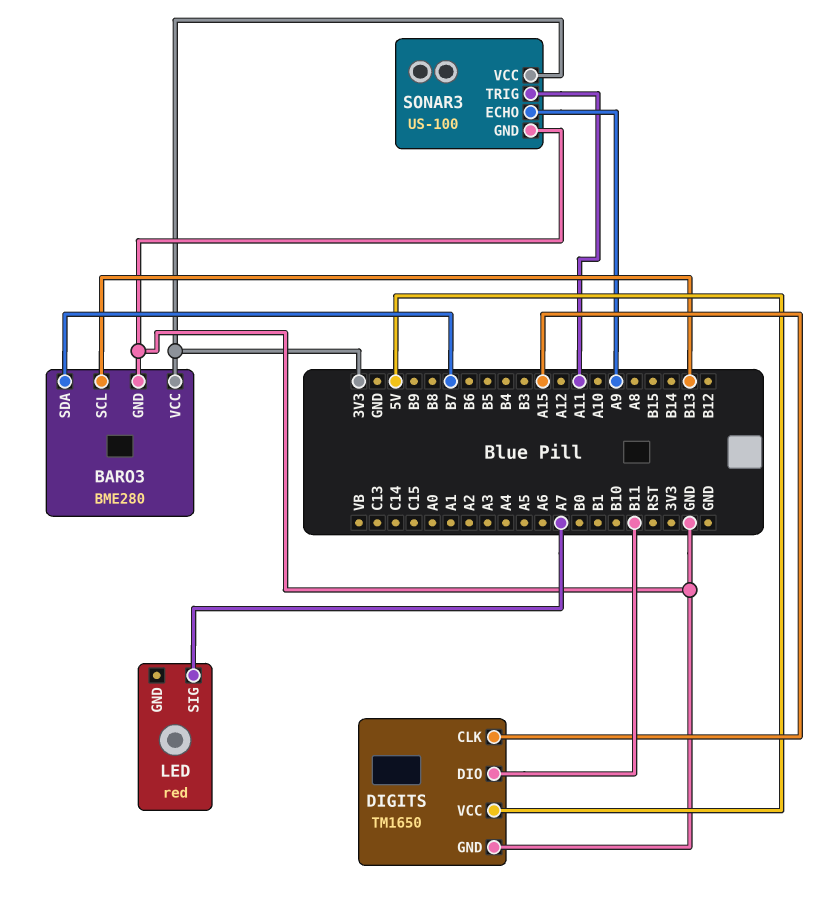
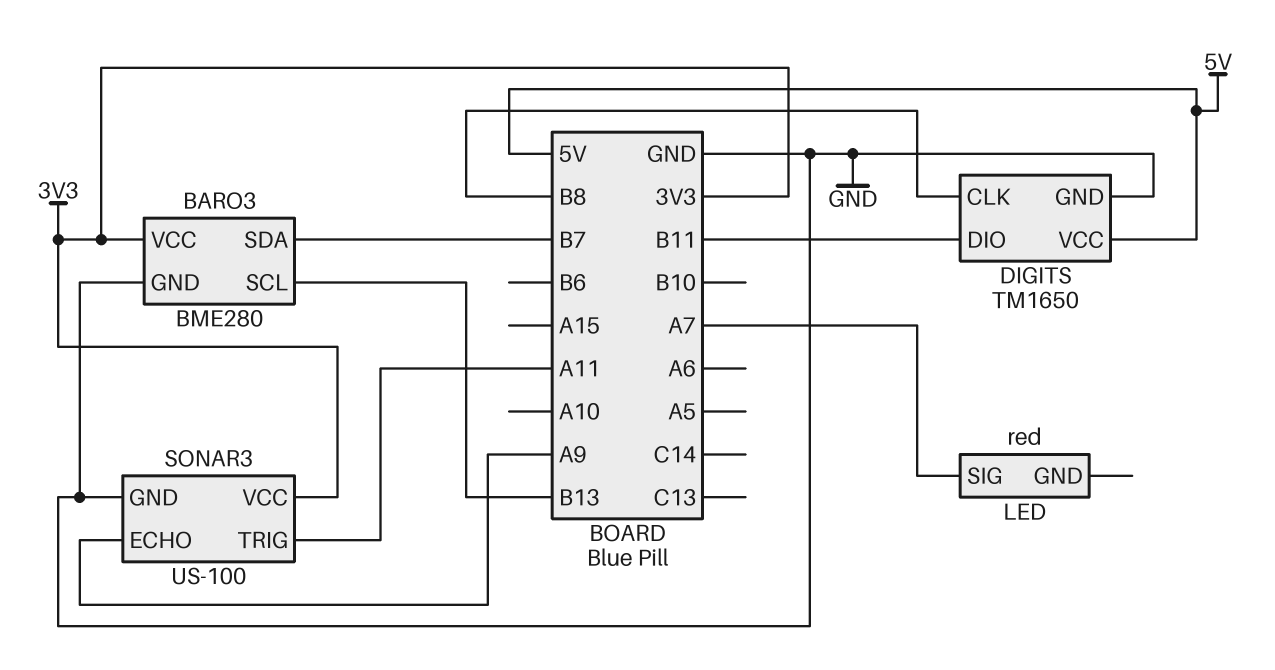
DIGITS pin CLK: A15 -> B8

